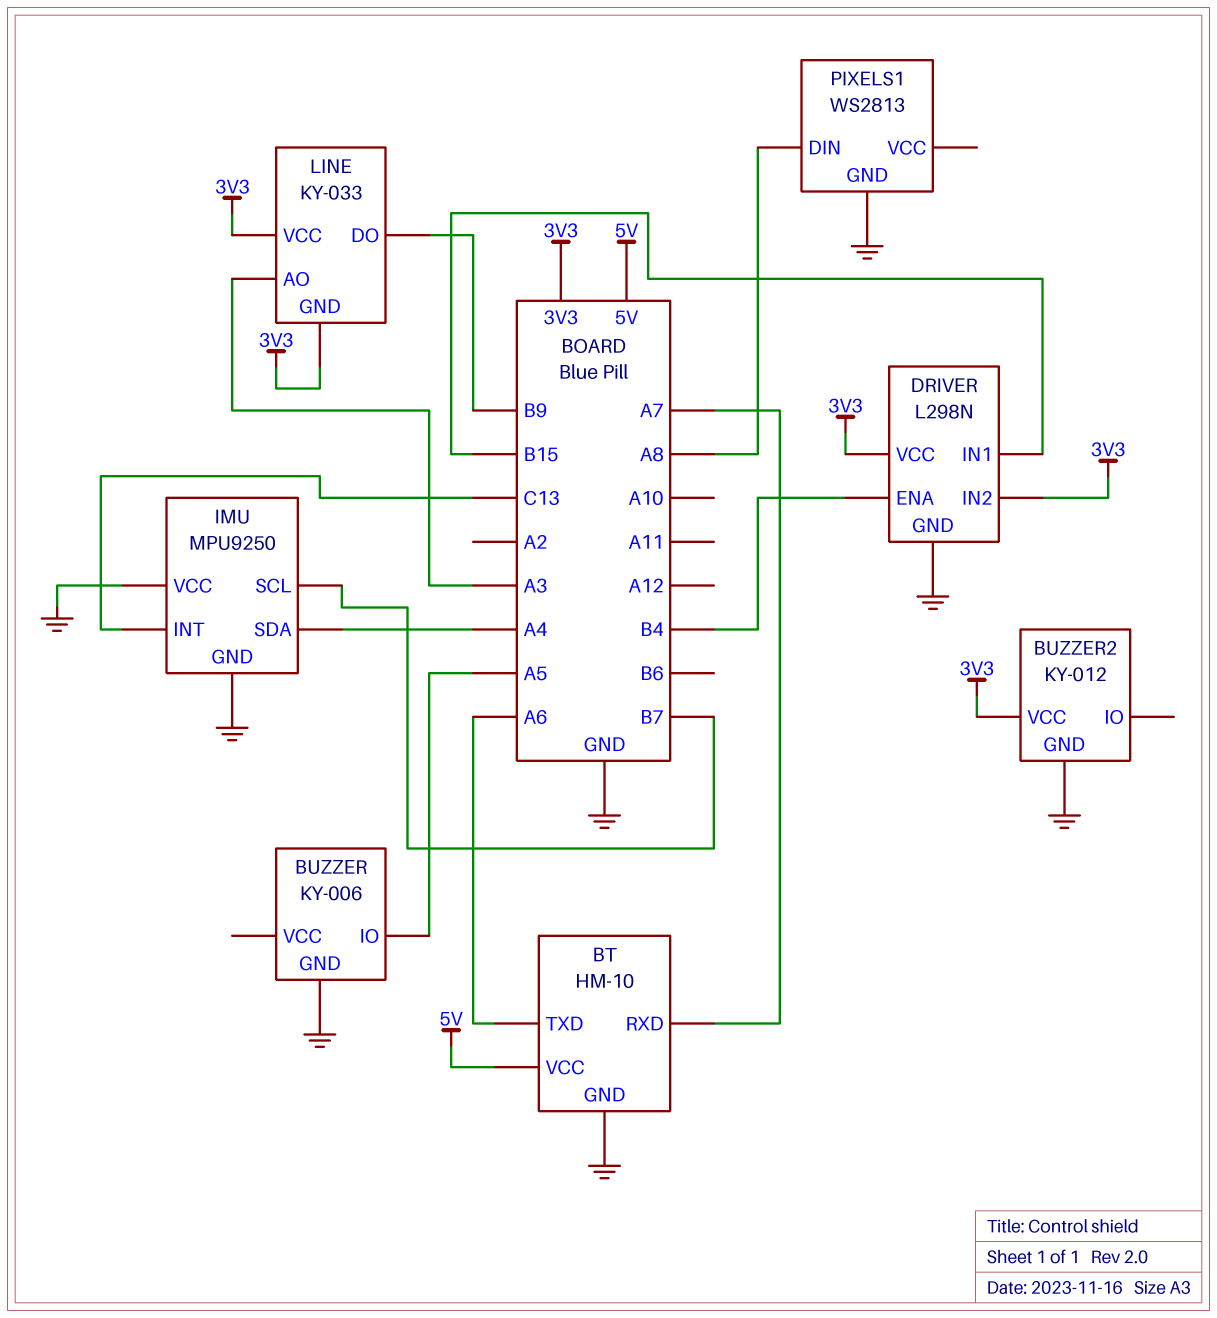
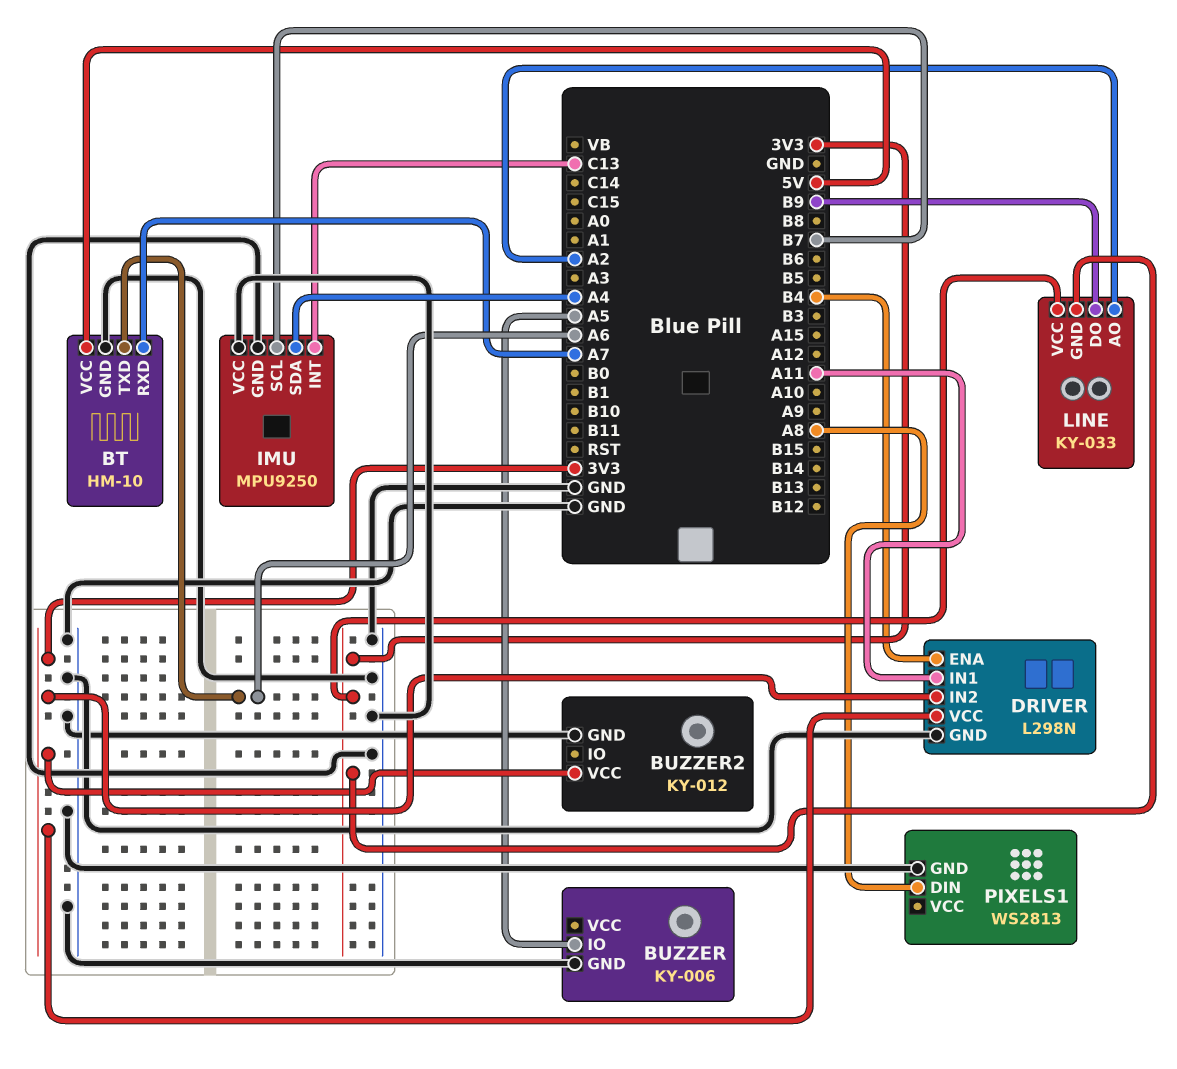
DRIVER pin IN1: B15 -> A11
LINE pin AO: A3 -> A2

